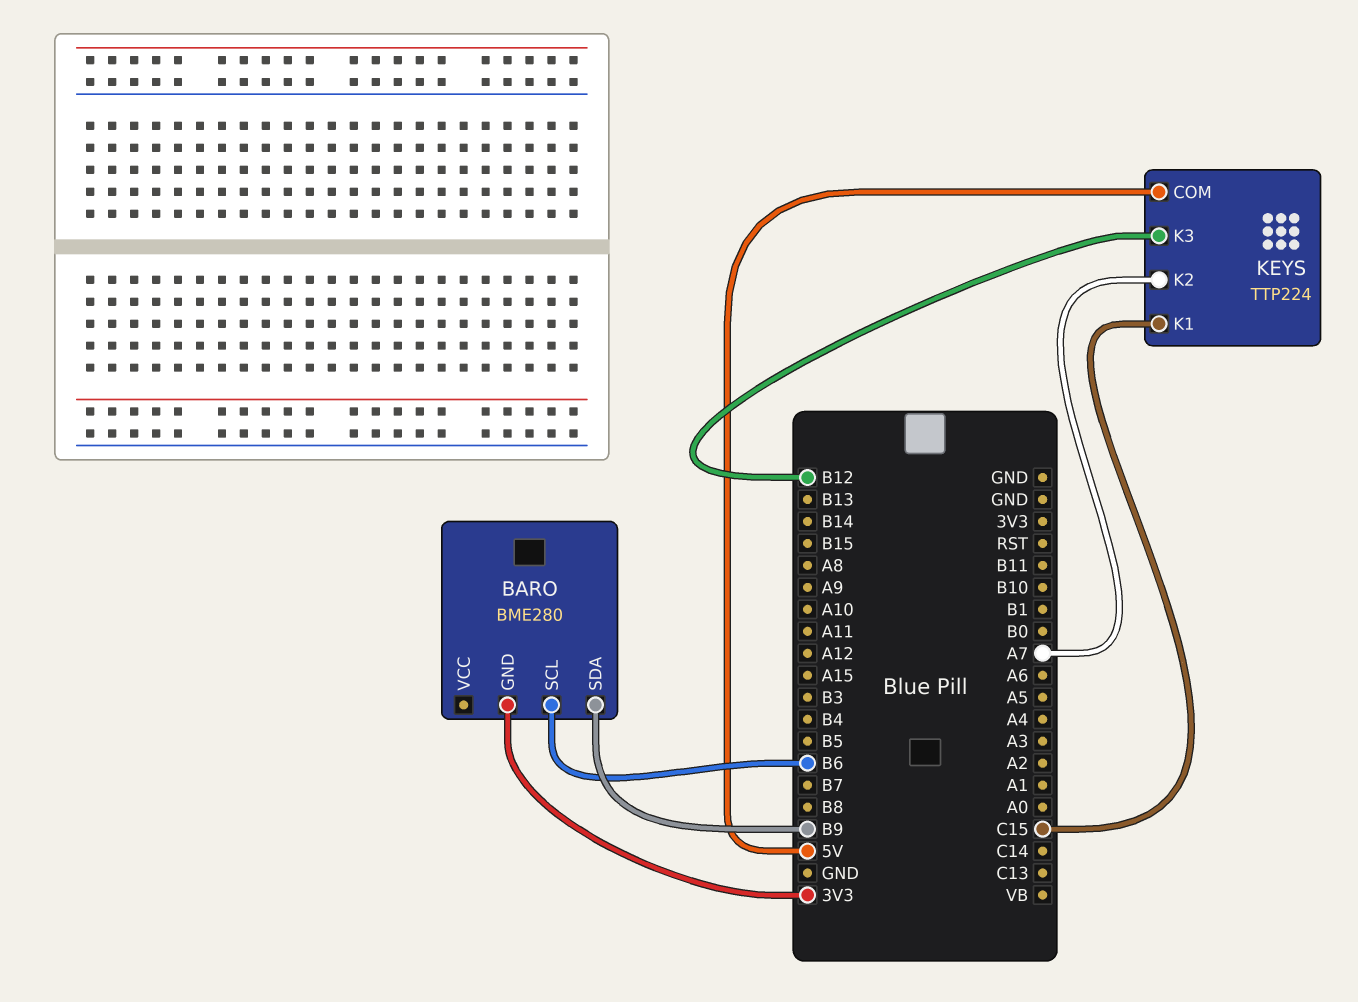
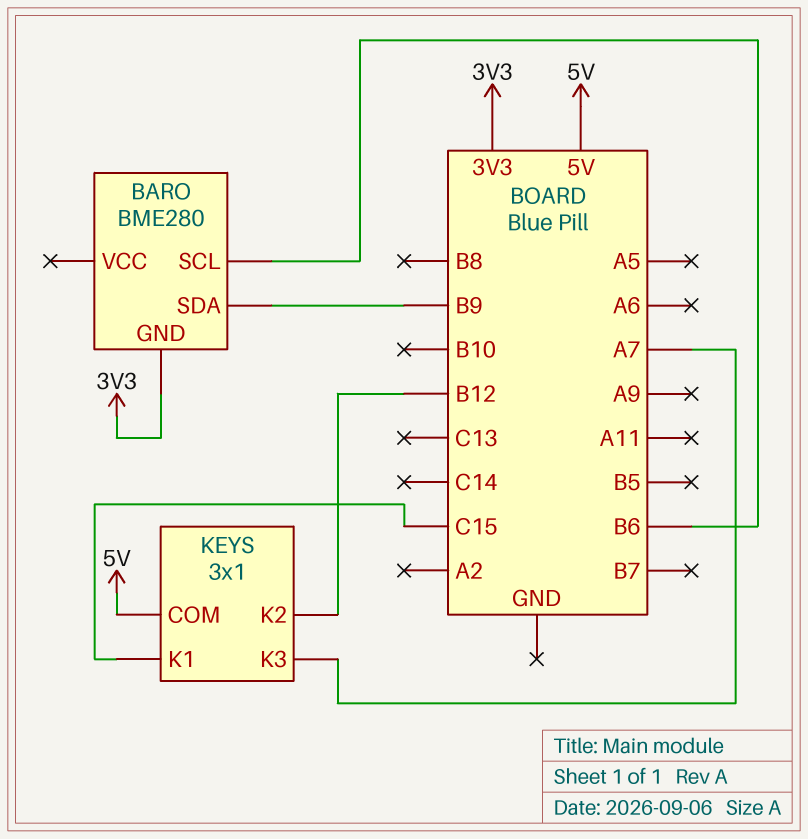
KEYS: TTP224 -> 3x1
KEYS pin K2: A7 -> B12
KEYS pin K3: B12 -> A7

